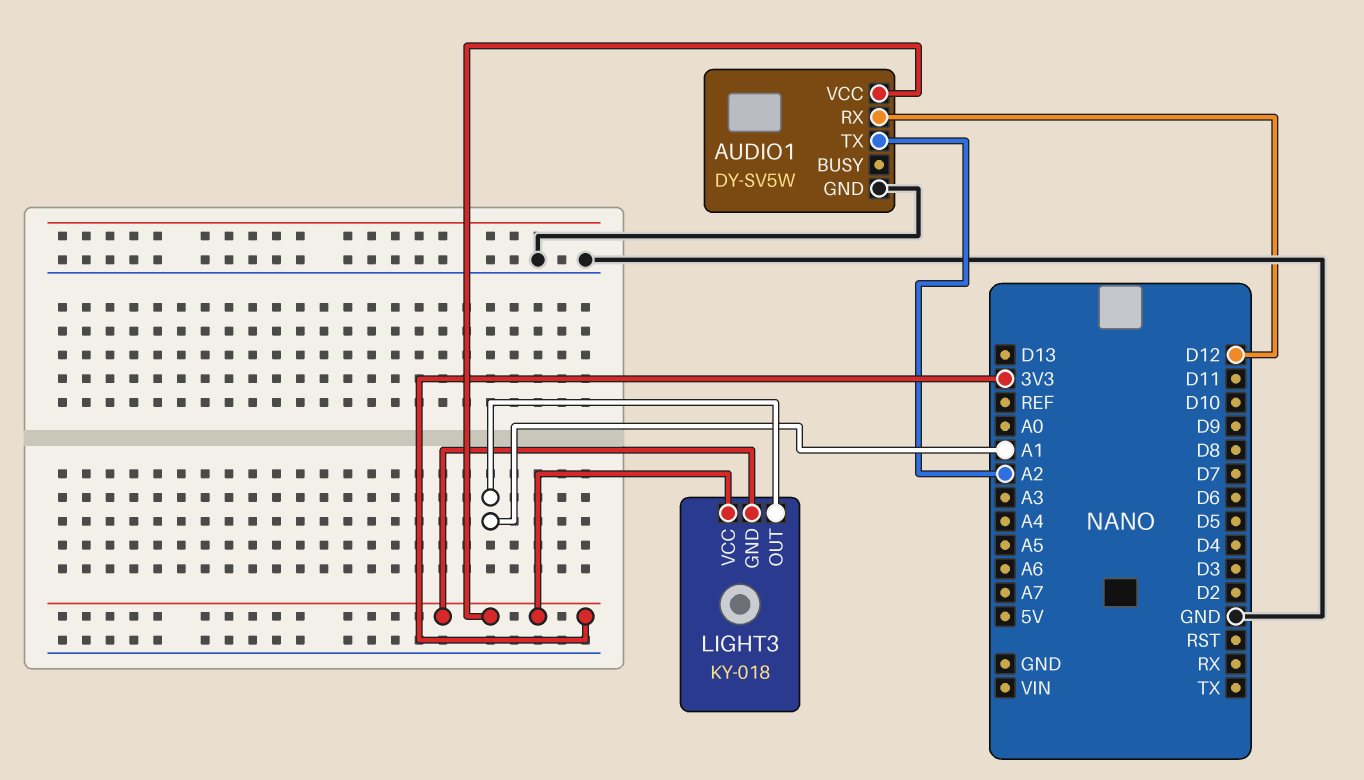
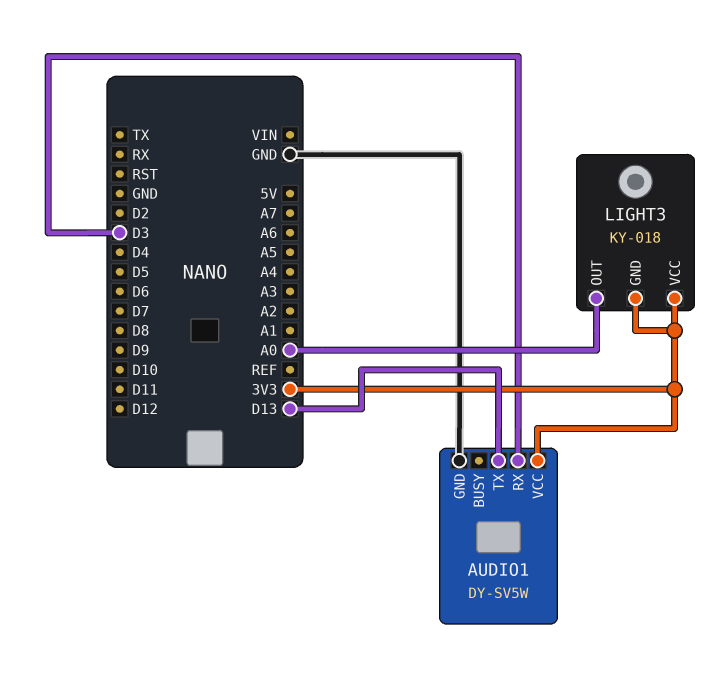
AUDIO1 pin RX: D12 -> D3
AUDIO1 pin TX: A2 -> D13
LIGHT3 pin OUT: A1 -> A0

